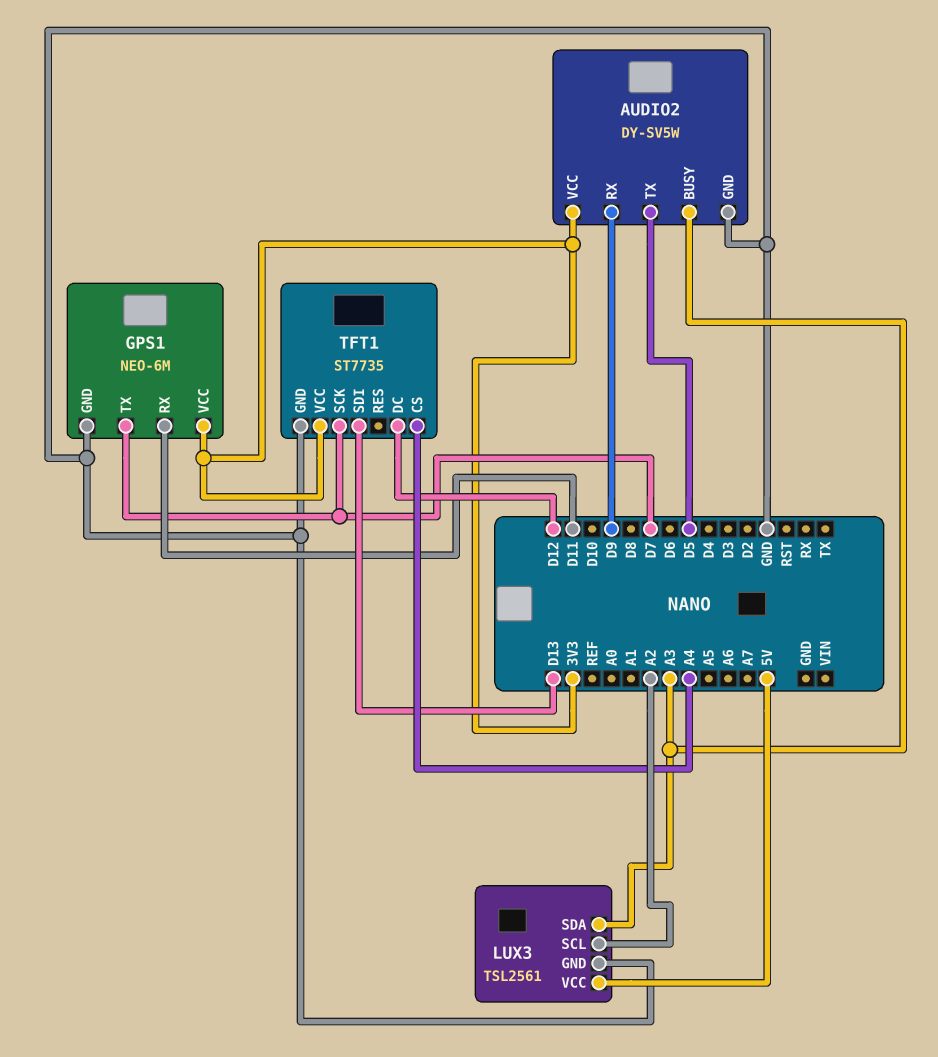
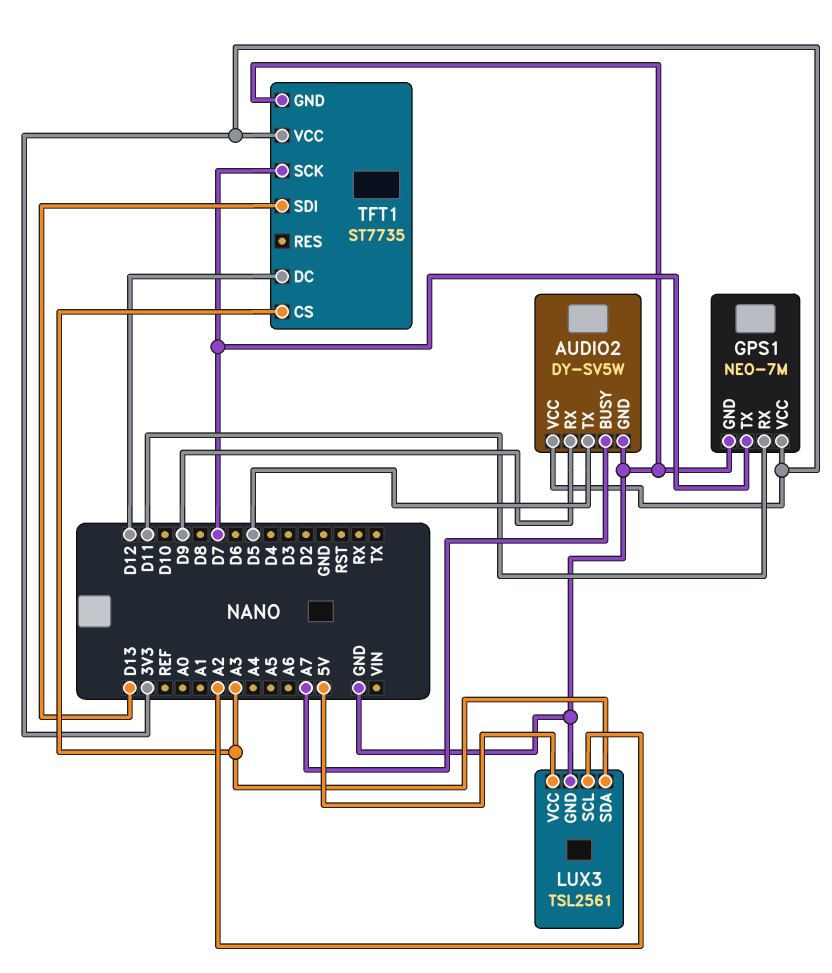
AUDIO2 pin BUSY: A3 -> A7
GPS1: NEO-6M -> NEO-7M
TFT1 pin CS: A4 -> A3

